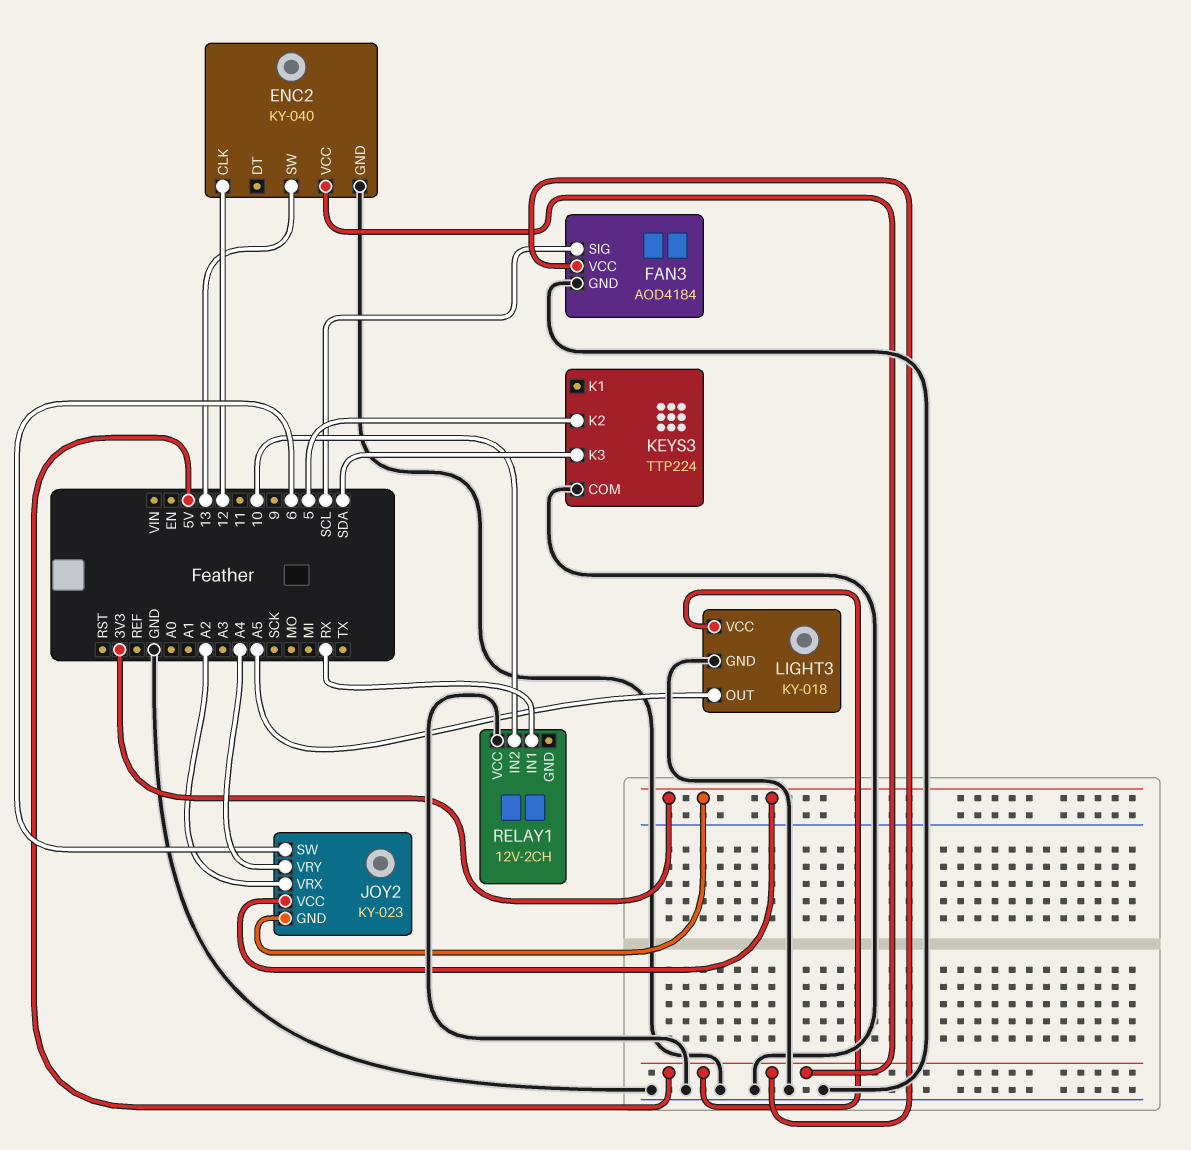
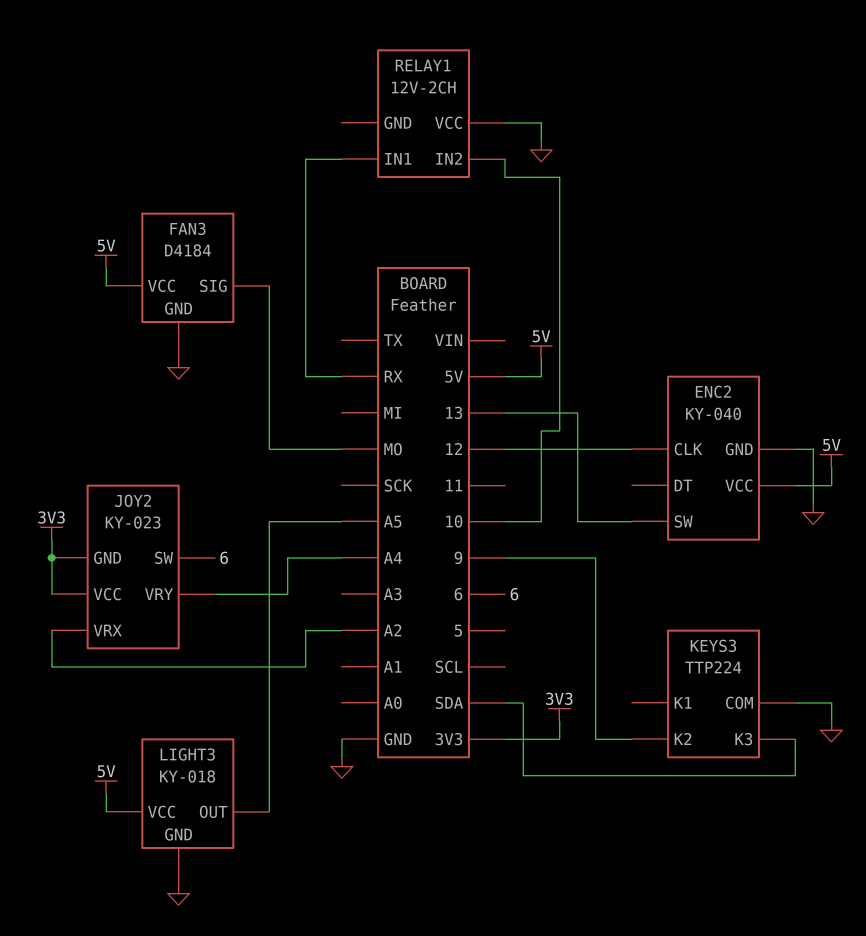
FAN3: AOD4184 -> D4184
FAN3 pin SIG: SCL -> MO
KEYS3 pin K2: 5 -> 9

